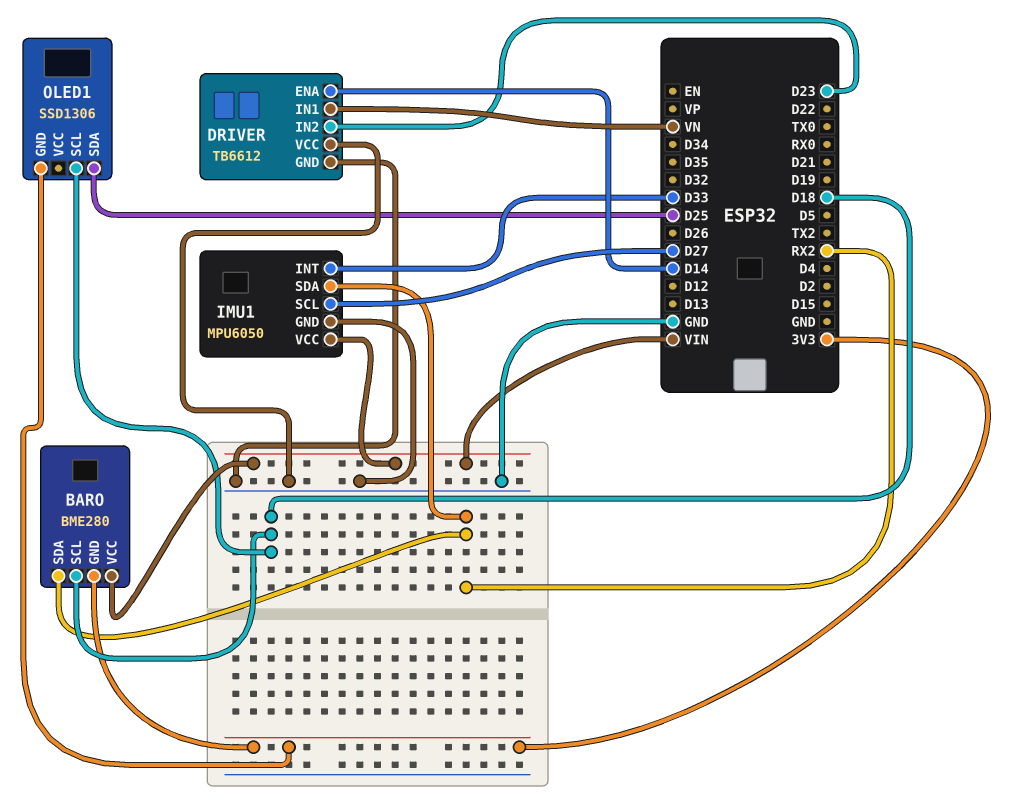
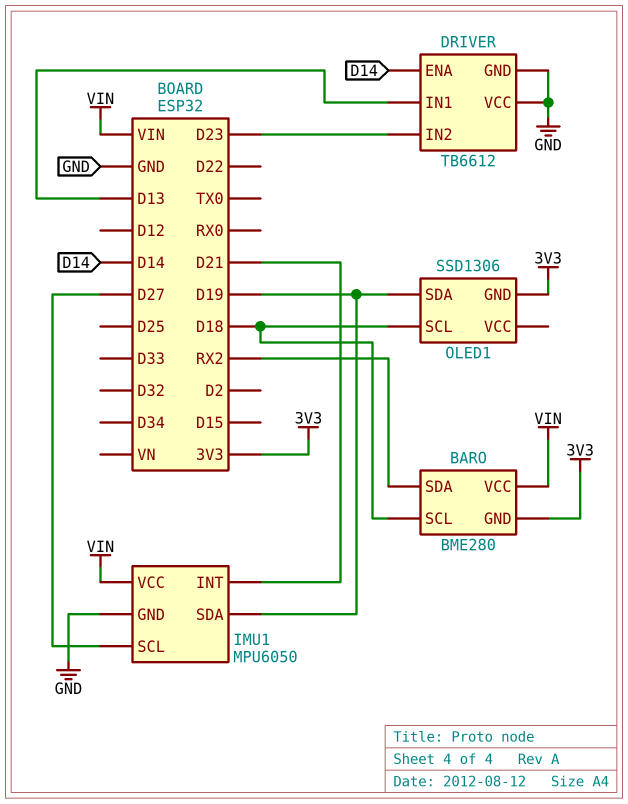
DRIVER pin IN1: VN -> D13
IMU1 pin INT: D33 -> D21
IMU1 pin SDA: RX2 -> D19
OLED1 pin SDA: D25 -> D19

